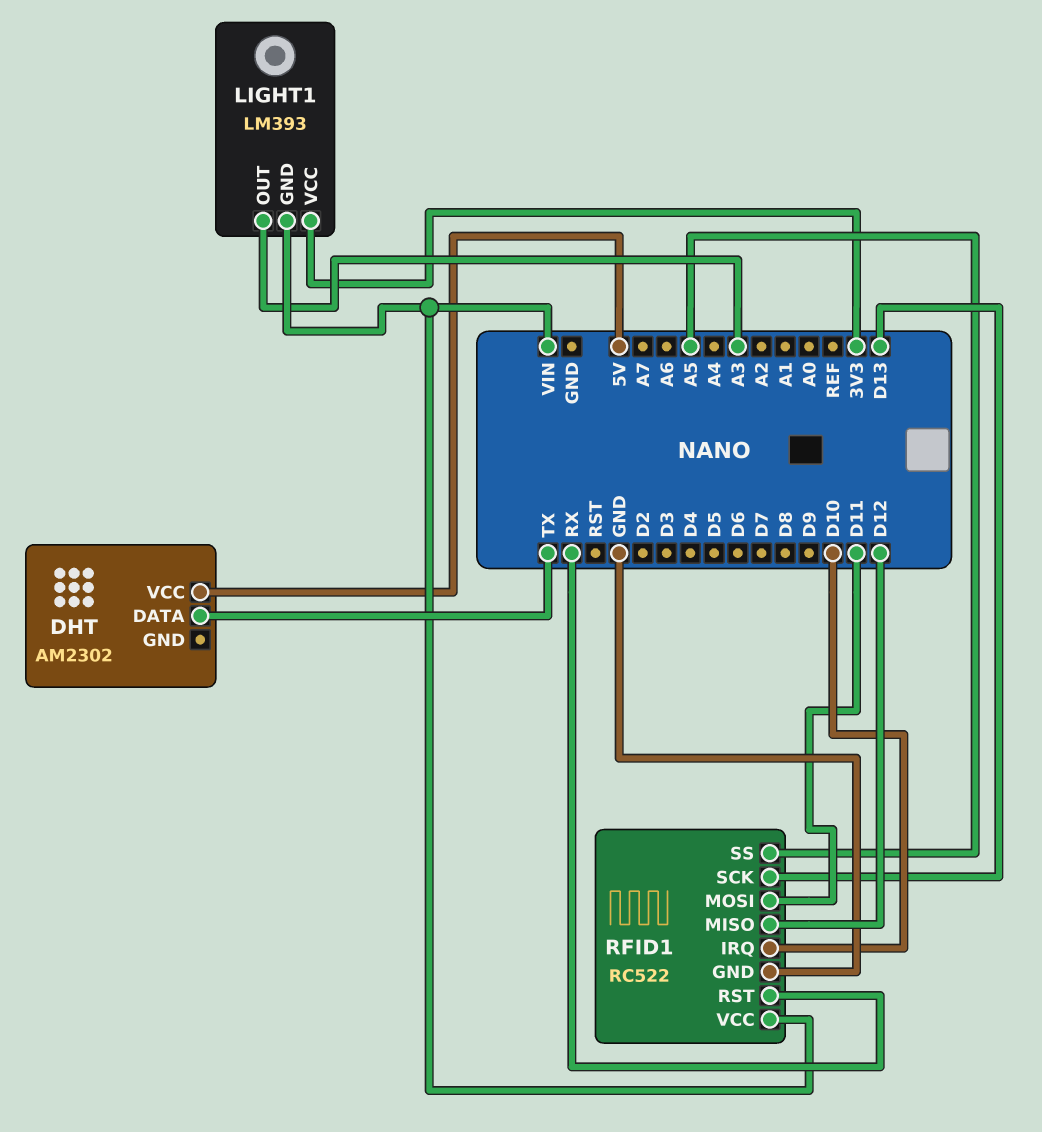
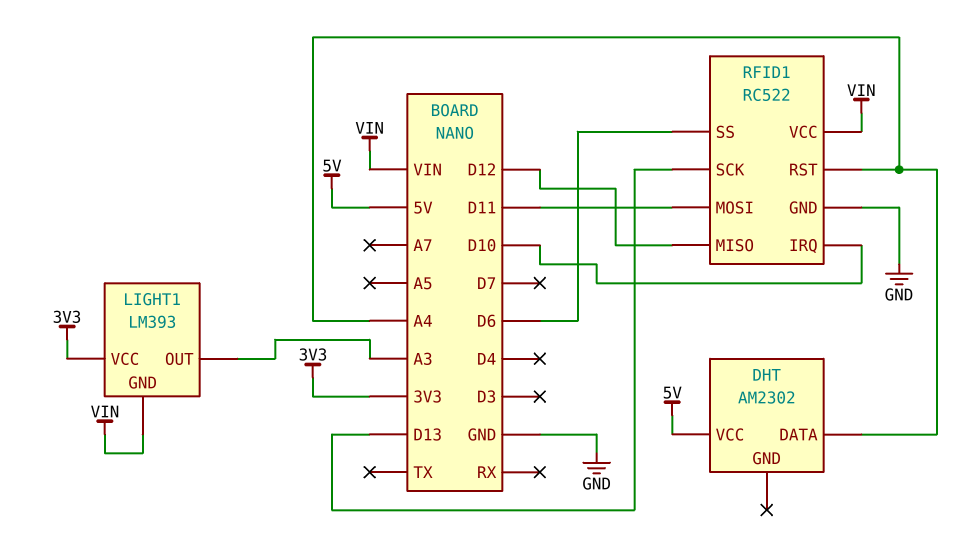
DHT pin DATA: TX -> A4
RFID1 pin RST: RX -> A4
RFID1 pin SS: A5 -> D6

